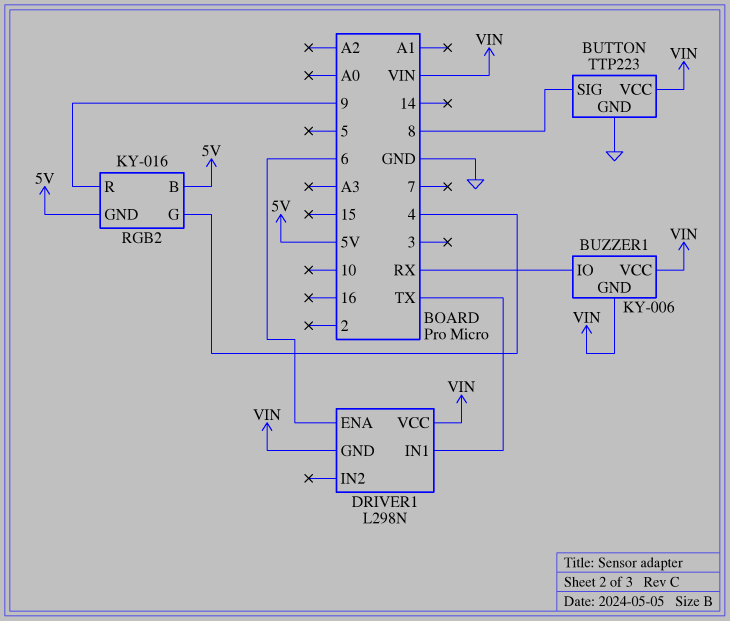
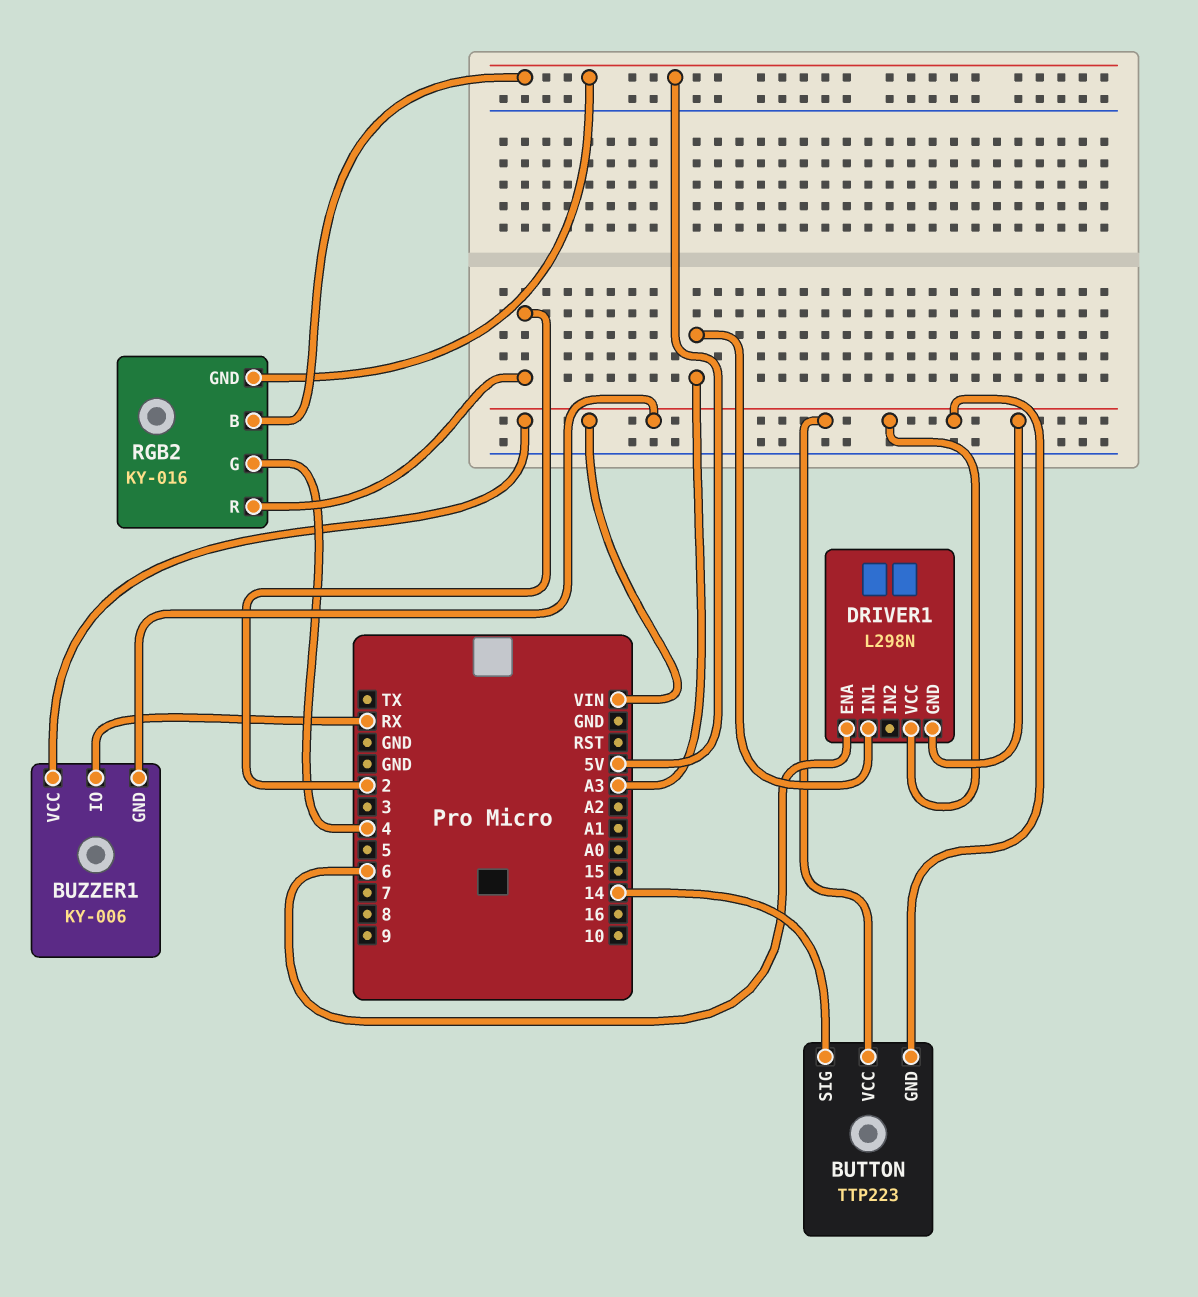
BUTTON pin GND: GND -> VIN
BUTTON pin SIG: 8 -> 14
DRIVER1 pin IN1: TX -> A3
RGB2 pin R: 9 -> 2

